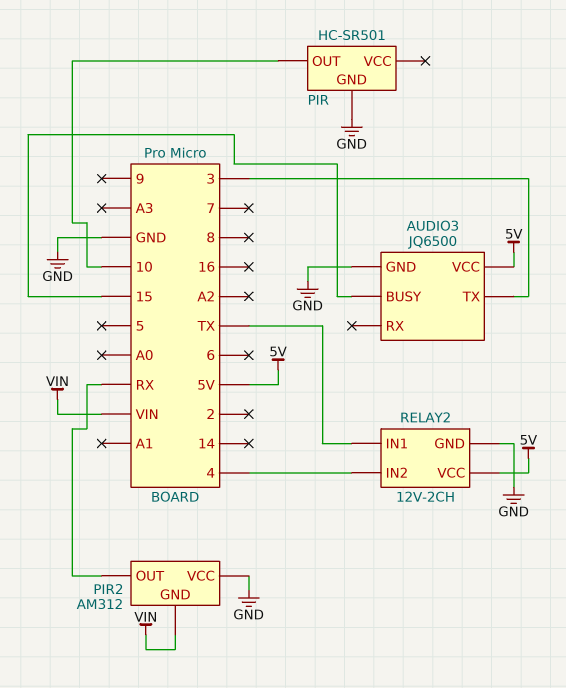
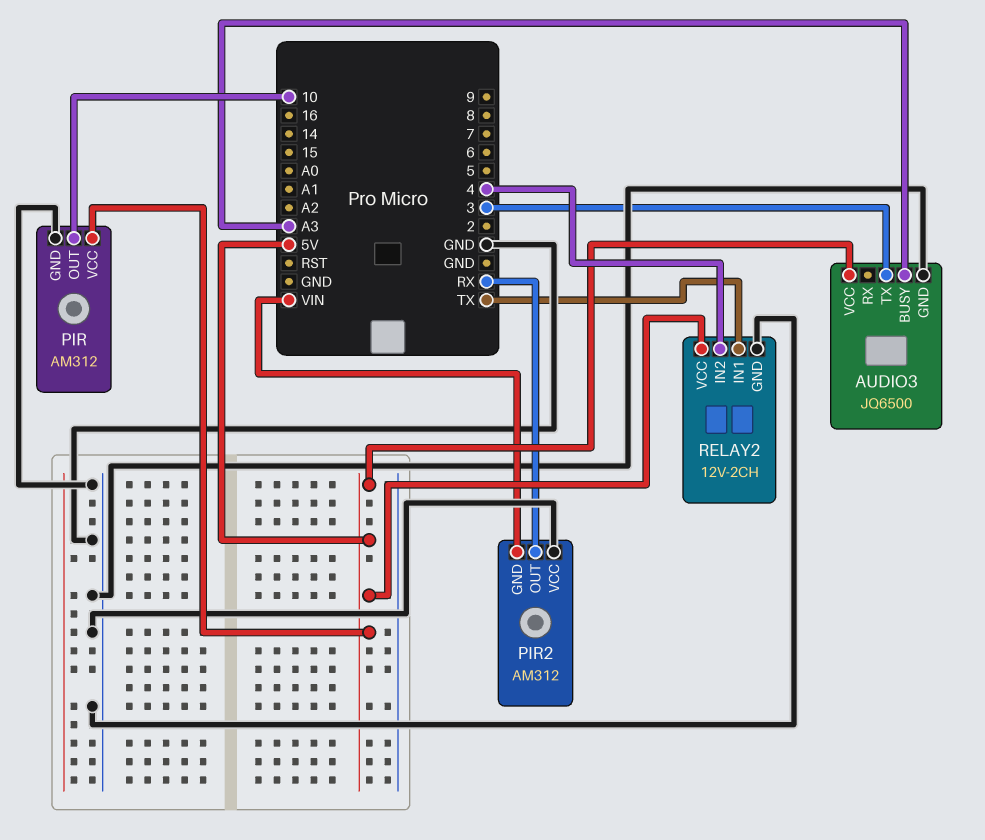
AUDIO3 pin BUSY: 15 -> A3
PIR: HC-SR501 -> AM312
PIR pin VCC: none -> 5V

